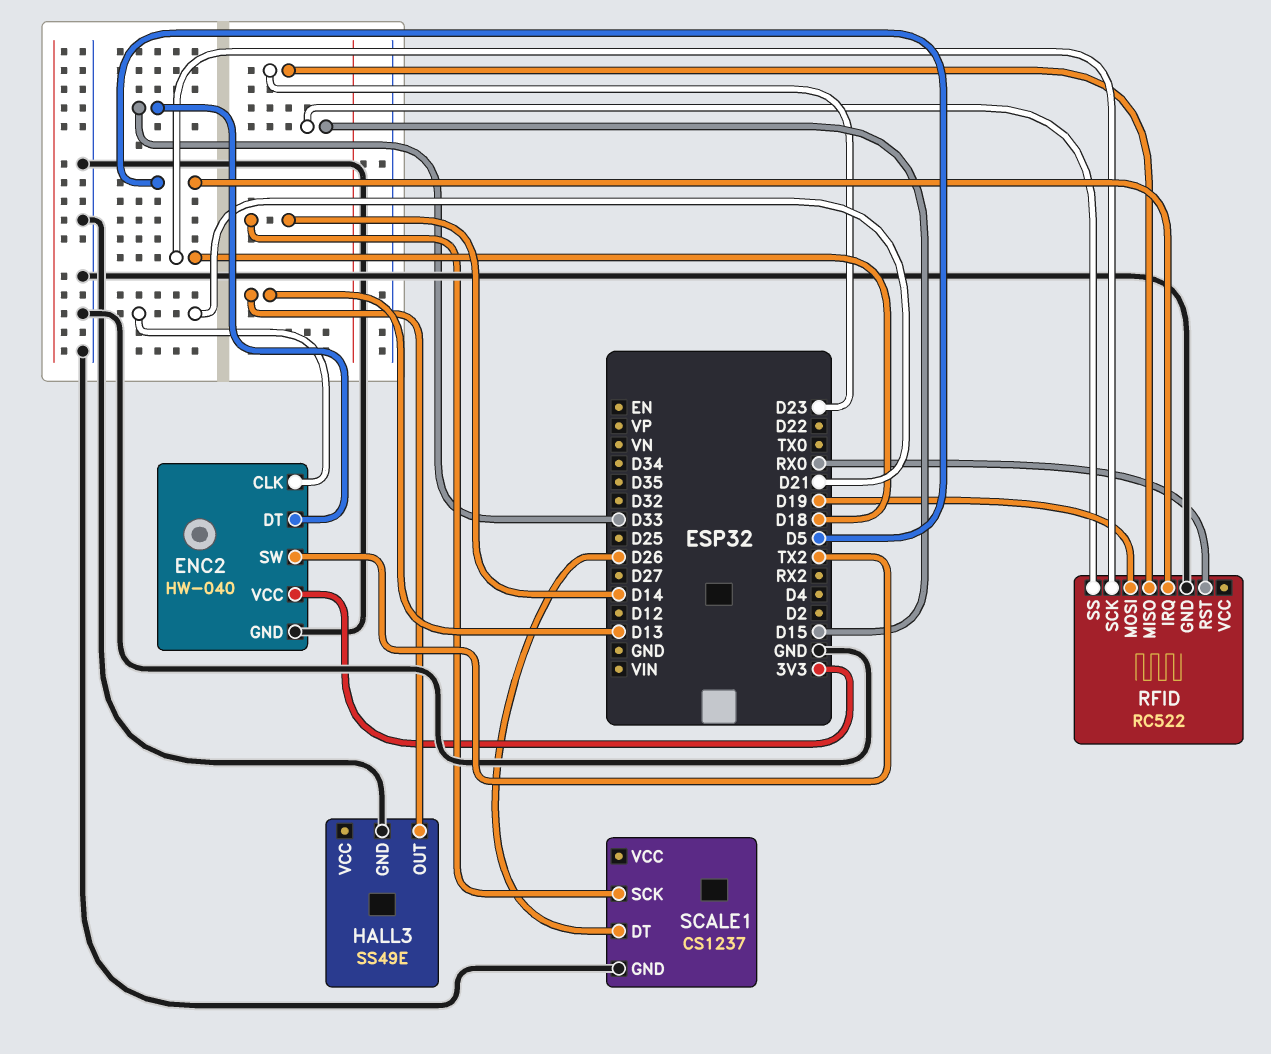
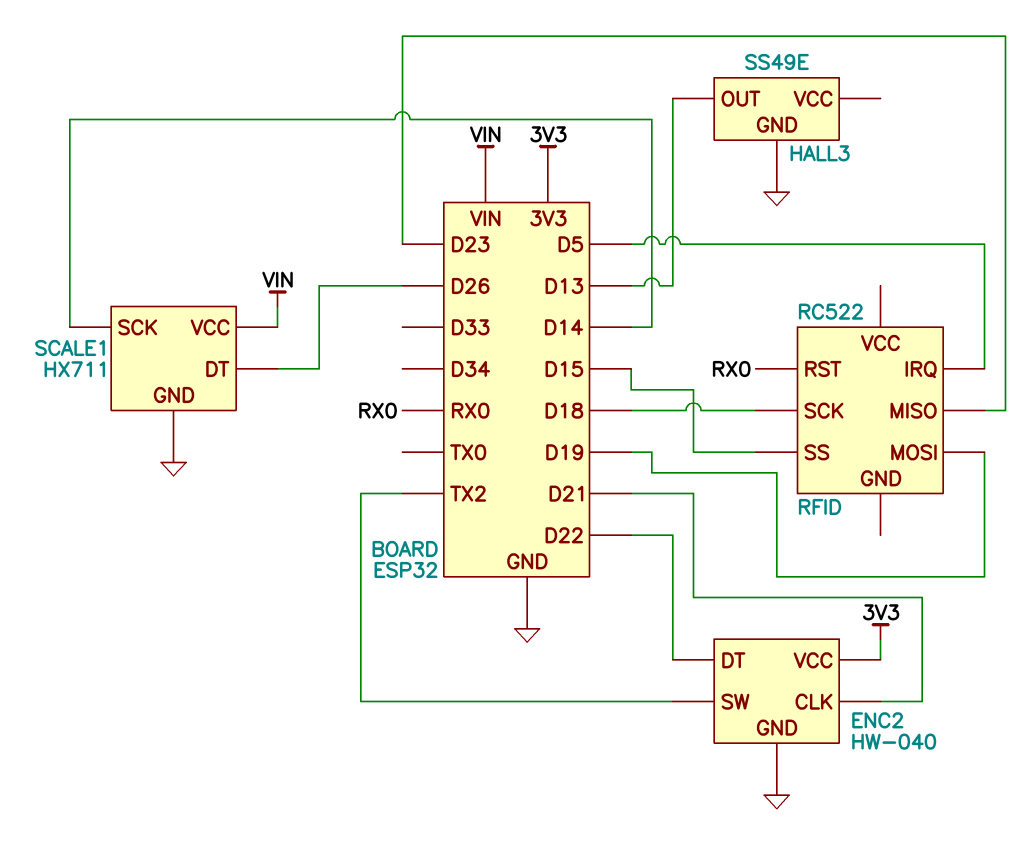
ENC2 pin DT: D33 -> D22
RFID pin GND: GND -> none
SCALE1: CS1237 -> HX711
SCALE1 pin VCC: none -> VIN

